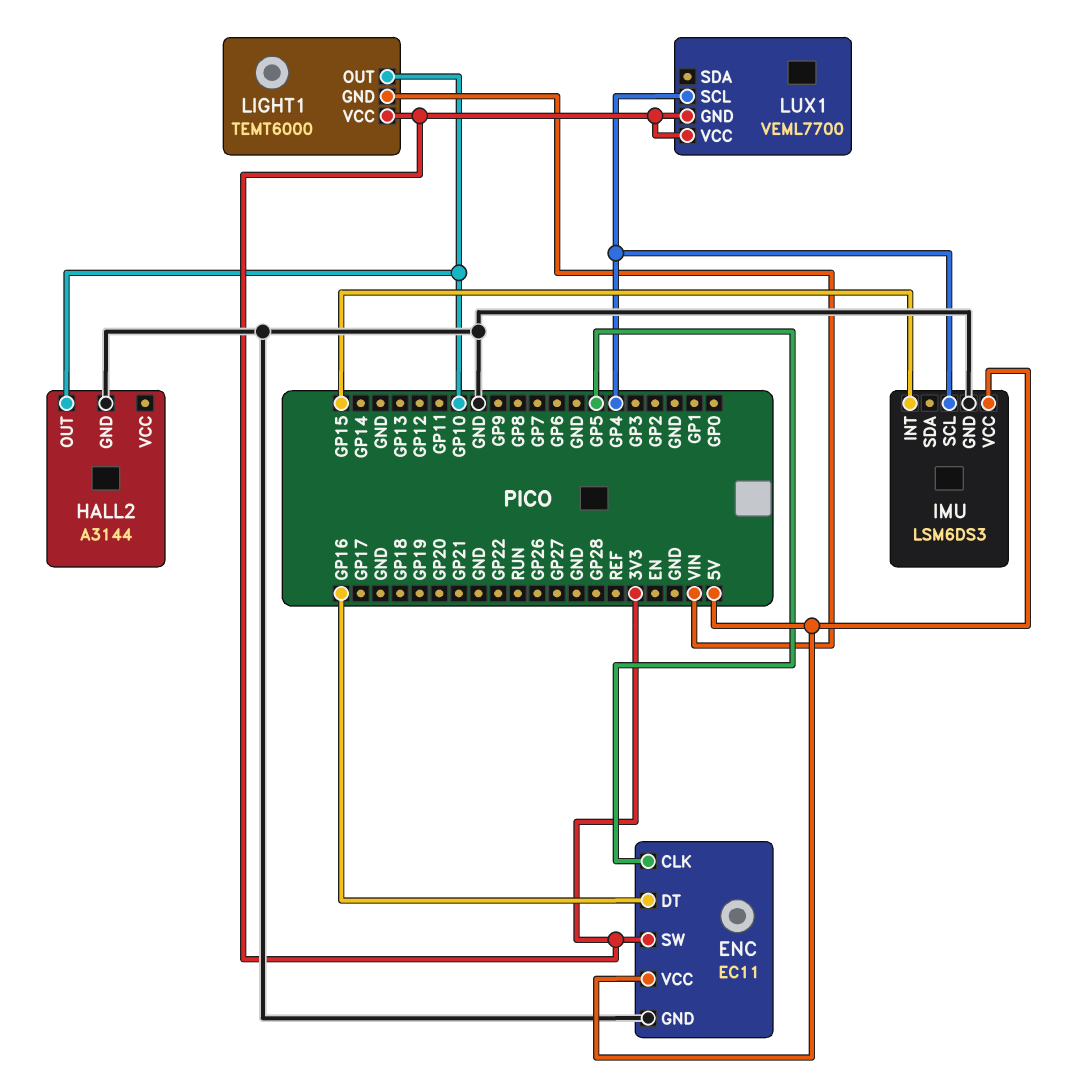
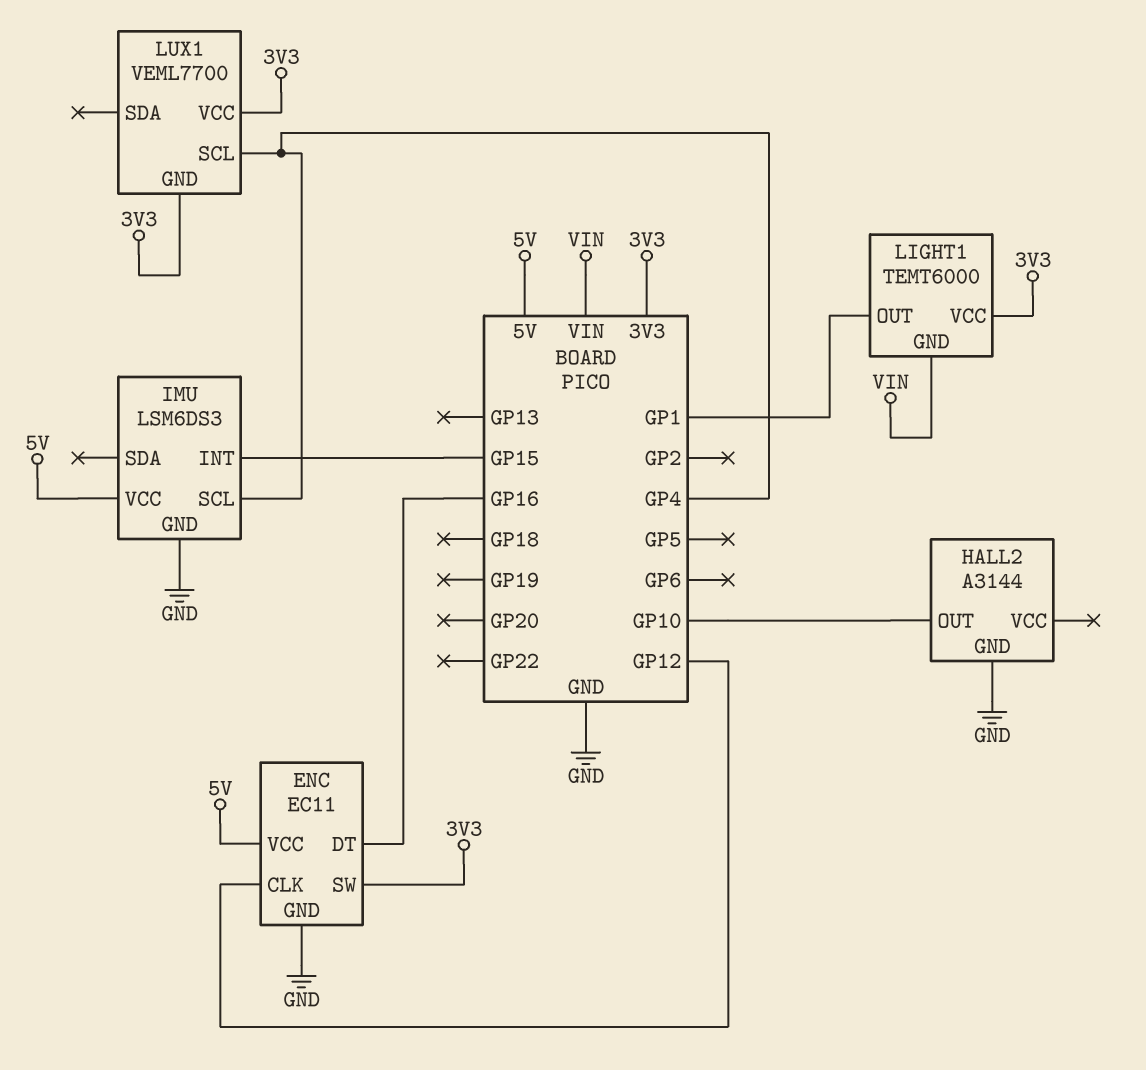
ENC pin CLK: GP5 -> GP12
LIGHT1 pin OUT: GP10 -> GP1

